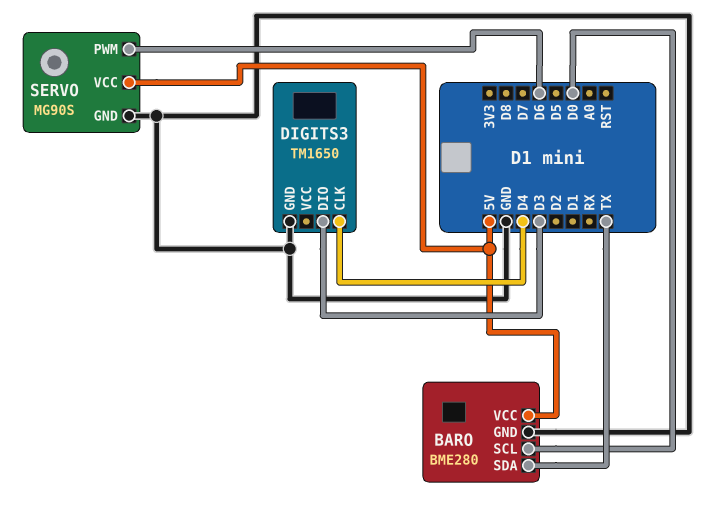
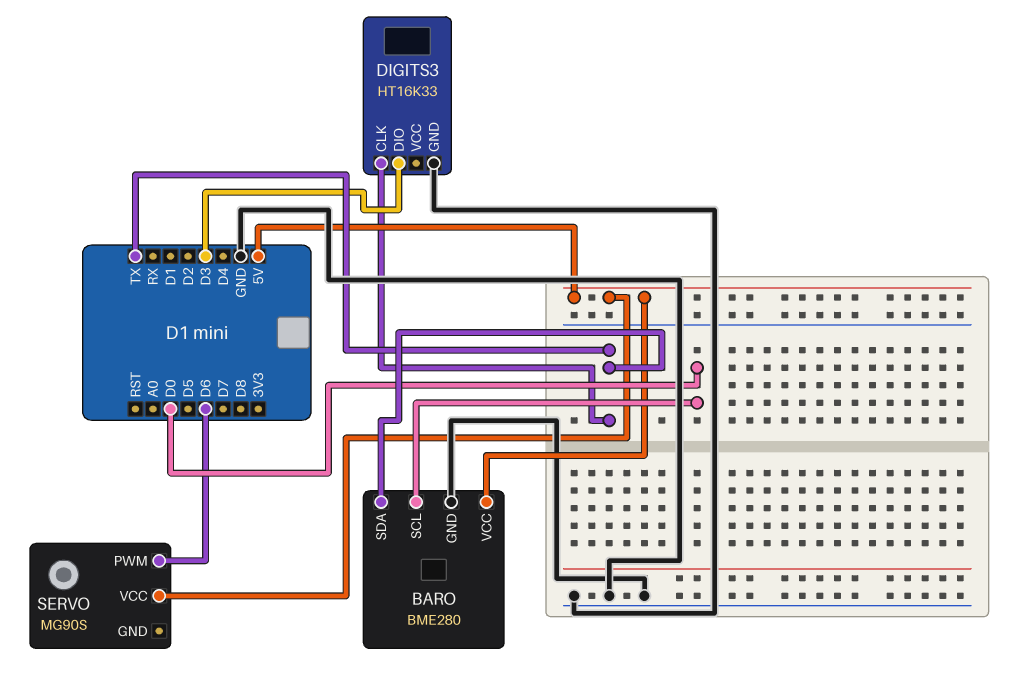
DIGITS3: TM1650 -> HT16K33
DIGITS3 pin CLK: D4 -> TX
SERVO pin GND: GND -> none

